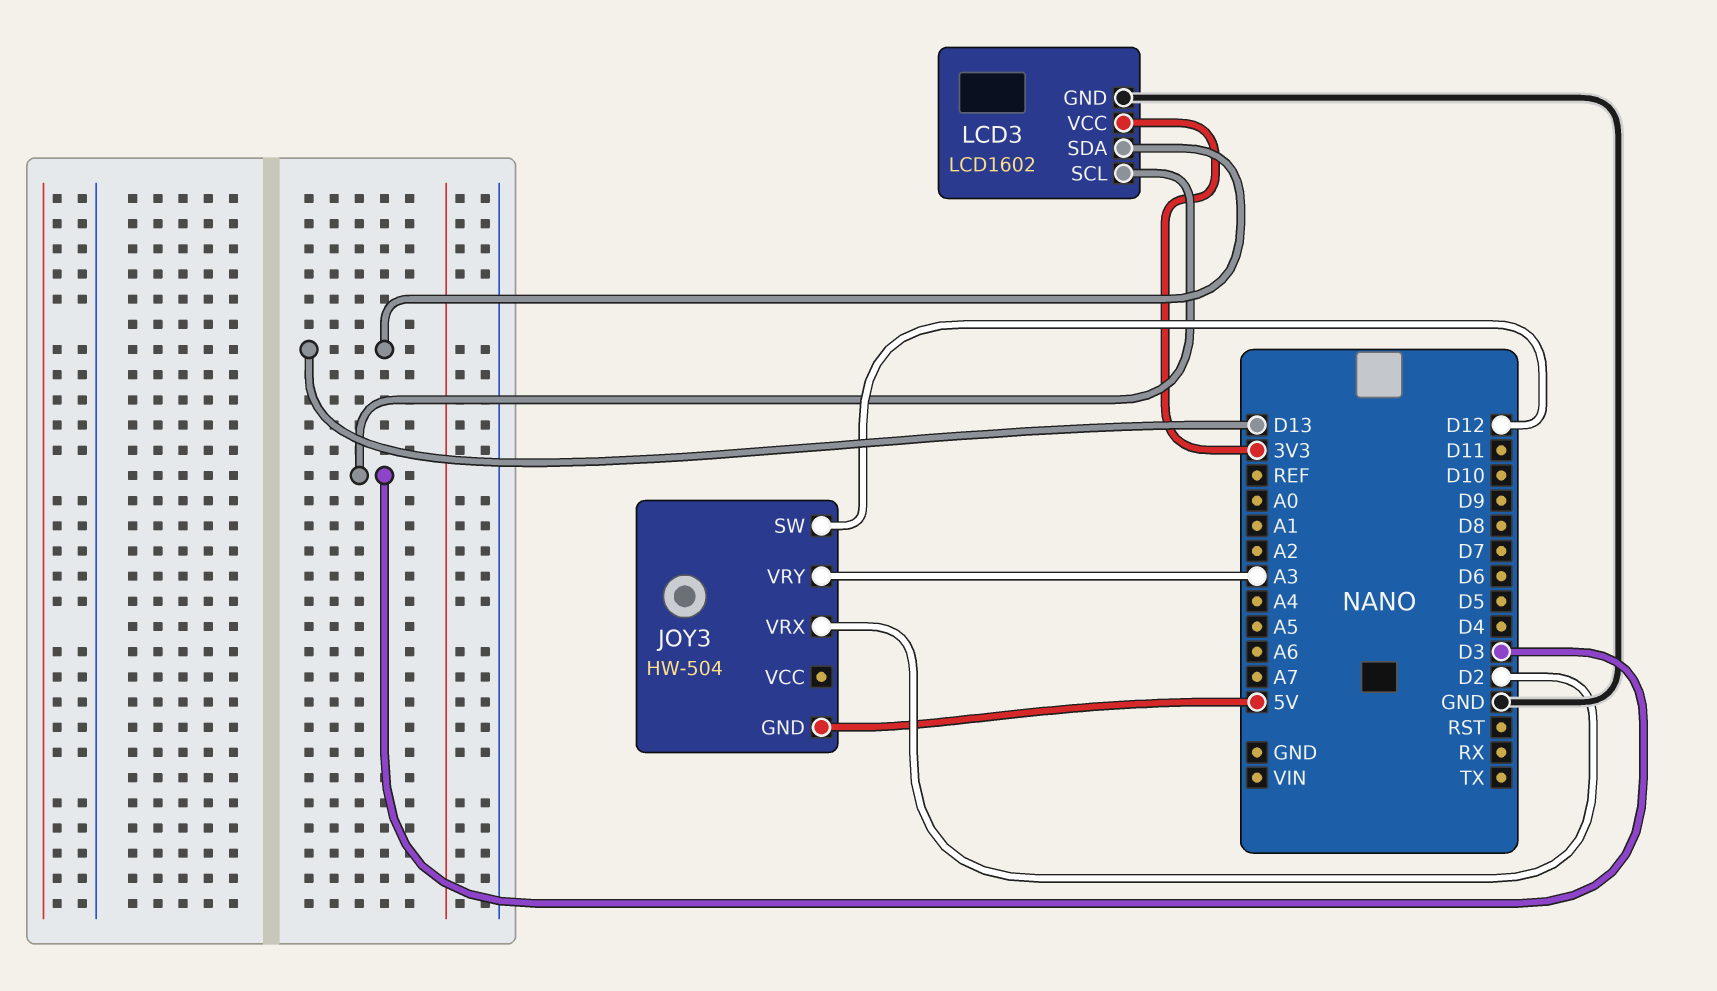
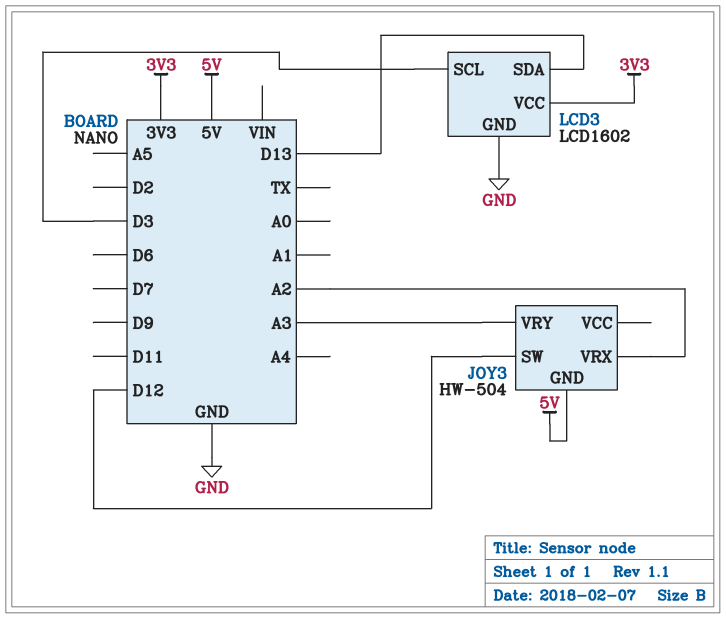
JOY3 pin VRX: D2 -> A2

